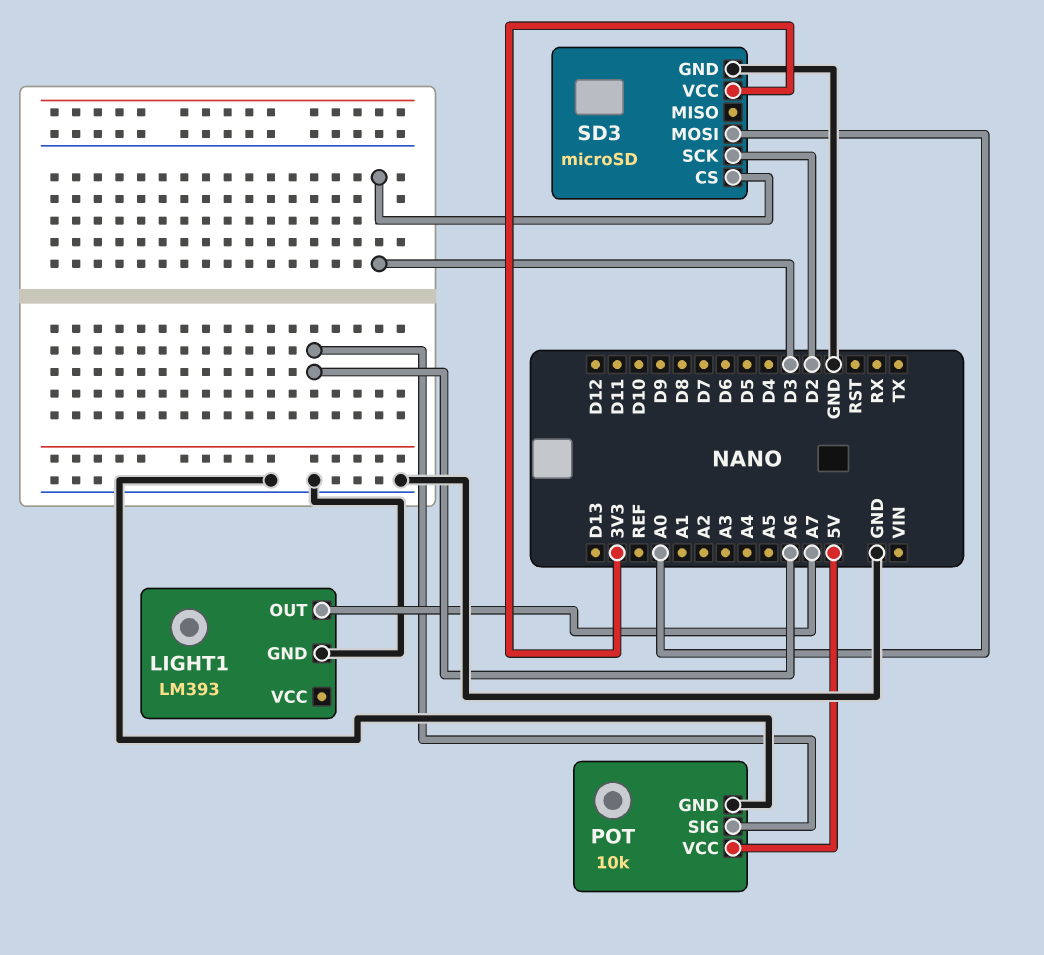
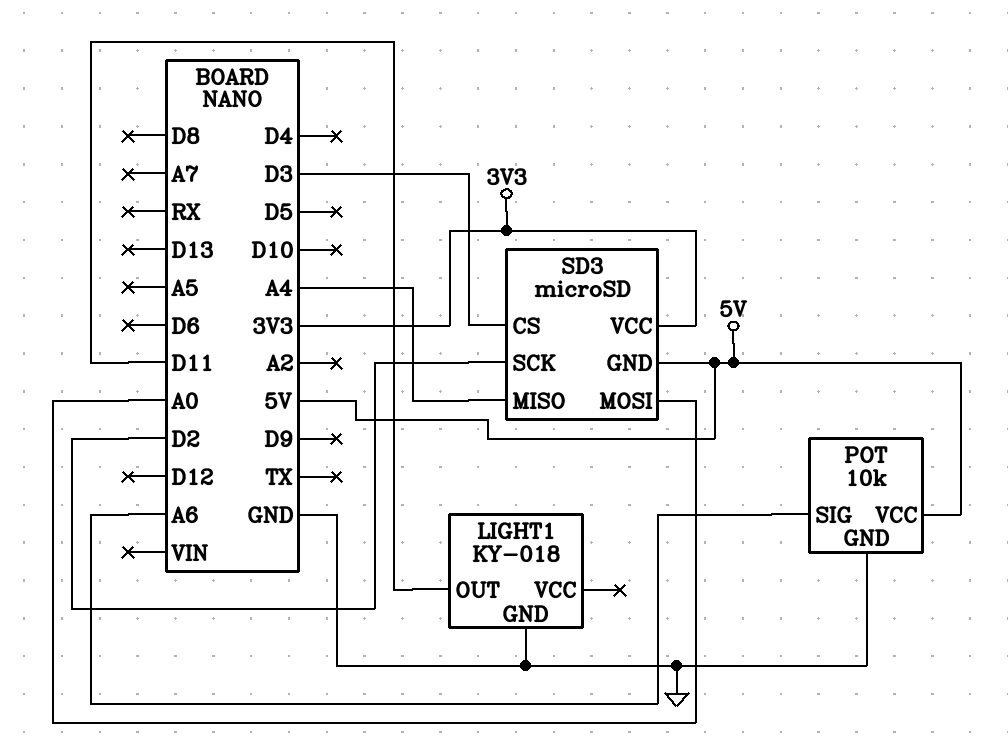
LIGHT1: LM393 -> KY-018
LIGHT1 pin OUT: A7 -> D11
SD3 pin GND: GND -> 5V
SD3 pin MISO: none -> A4

